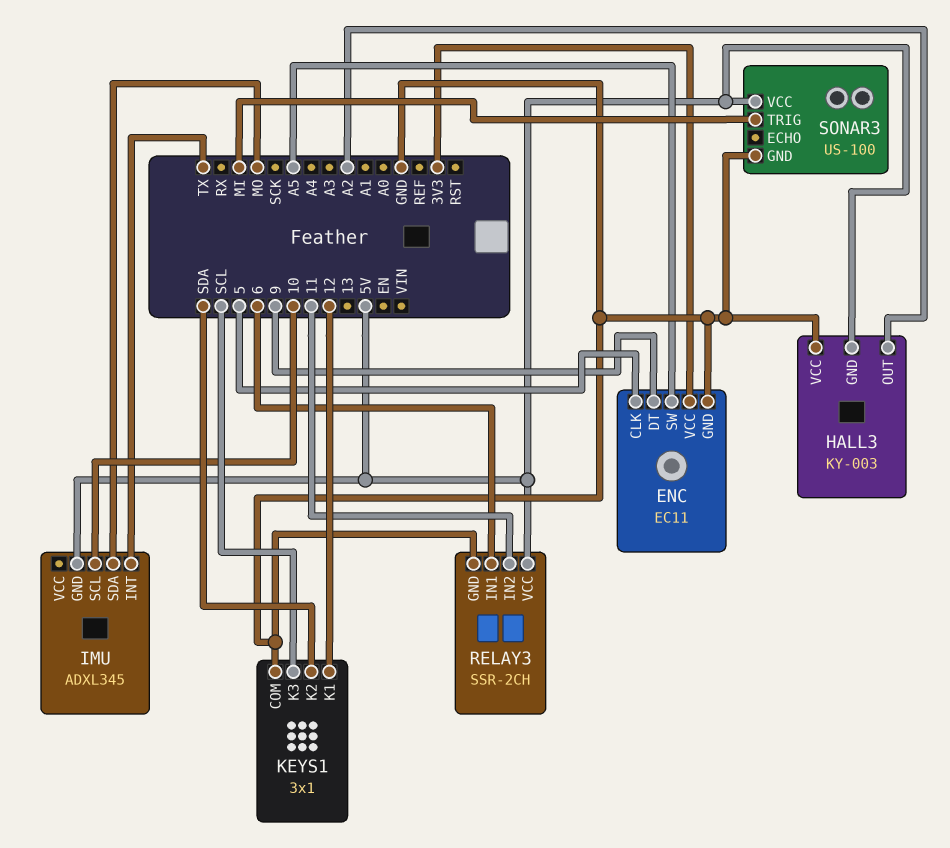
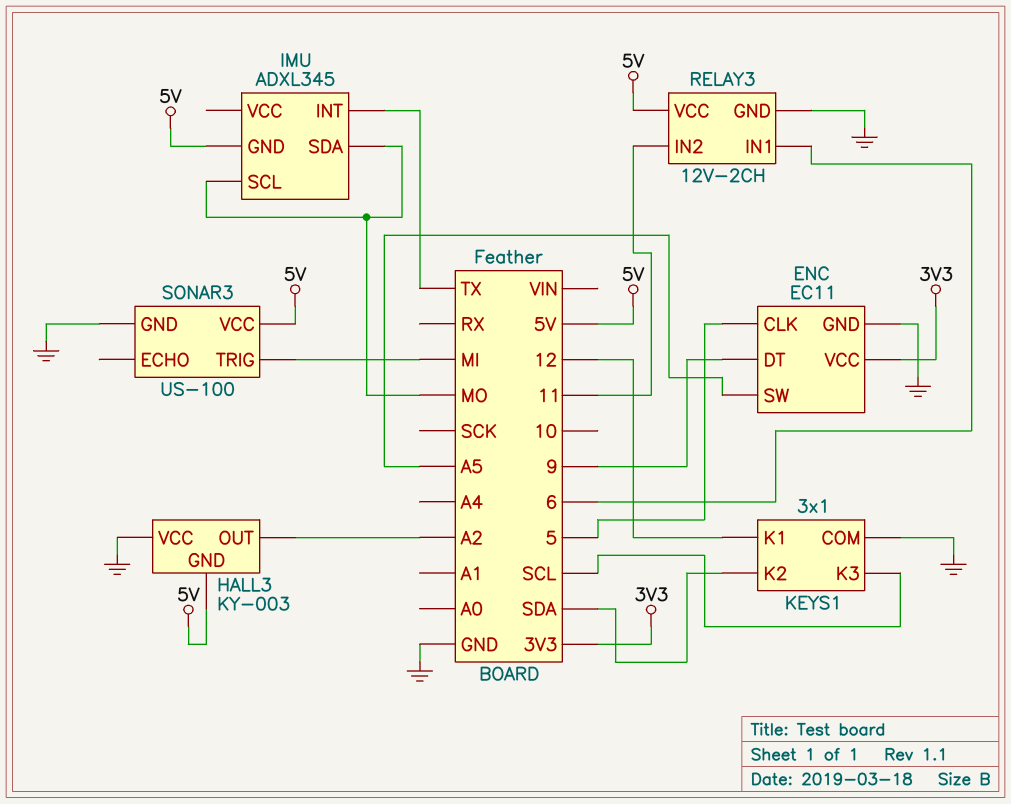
IMU pin SCL: 10 -> MO
RELAY3: SSR-2CH -> 12V-2CH

